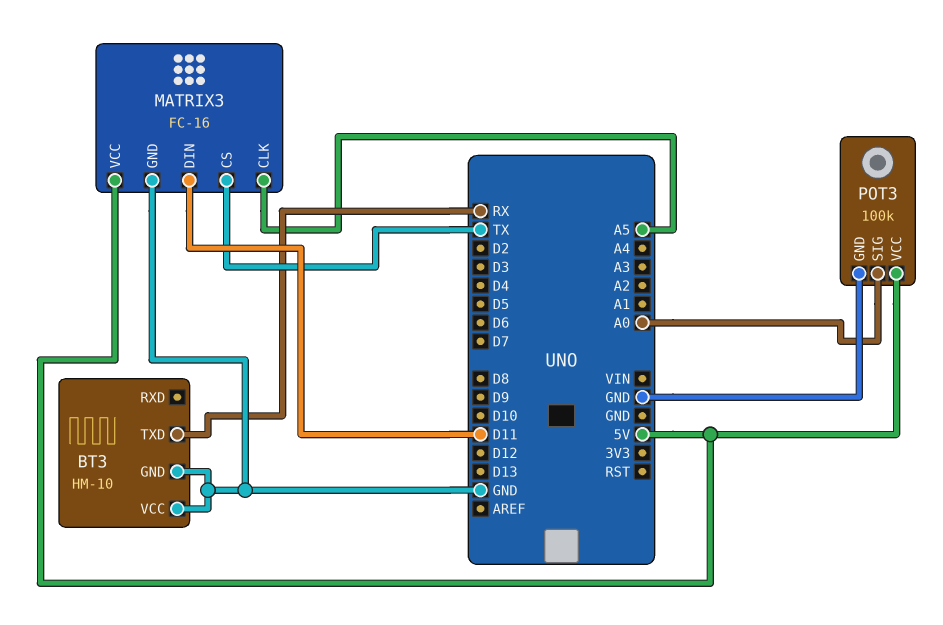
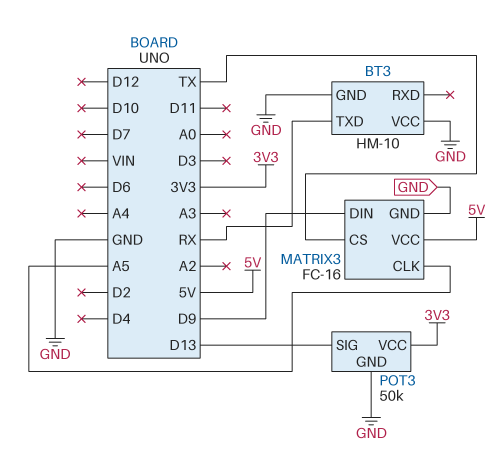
MATRIX3 pin DIN: D11 -> D9
POT3: 100k -> 50k
POT3 pin SIG: A0 -> D13
POT3 pin VCC: 5V -> 3V3

